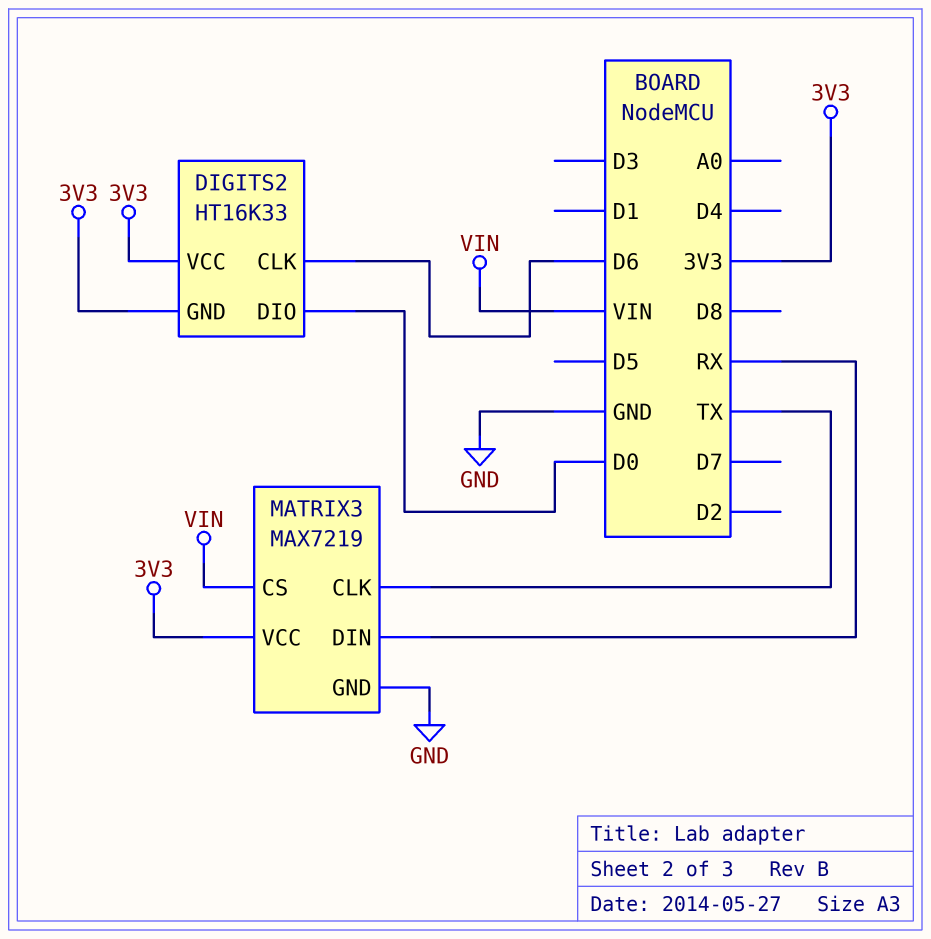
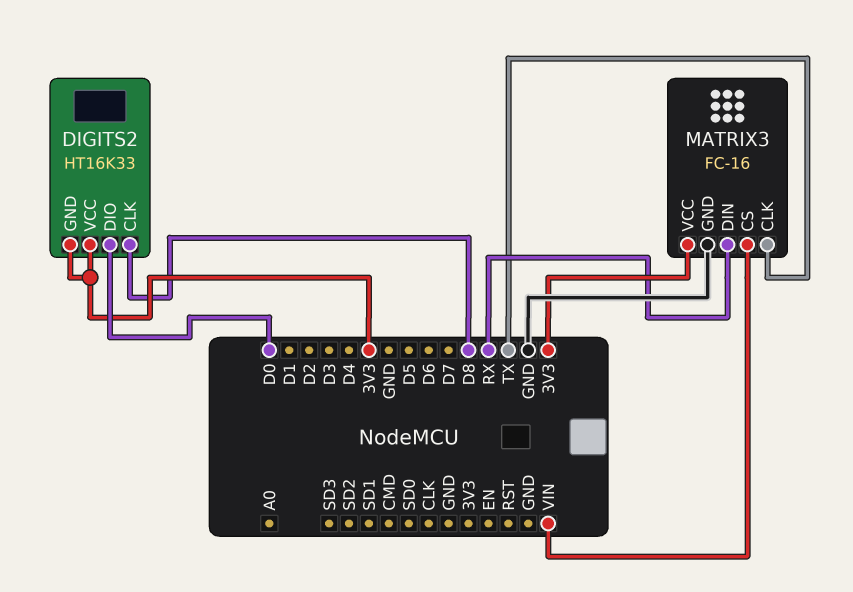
DIGITS2 pin CLK: D6 -> D8
MATRIX3: MAX7219 -> FC-16

